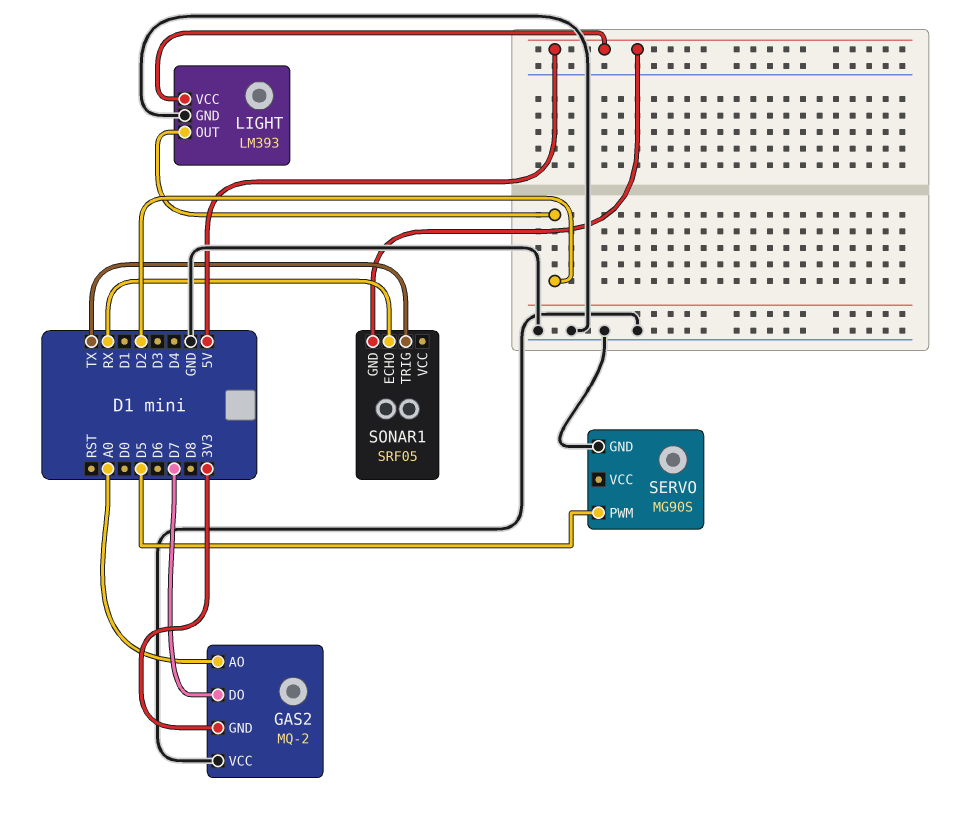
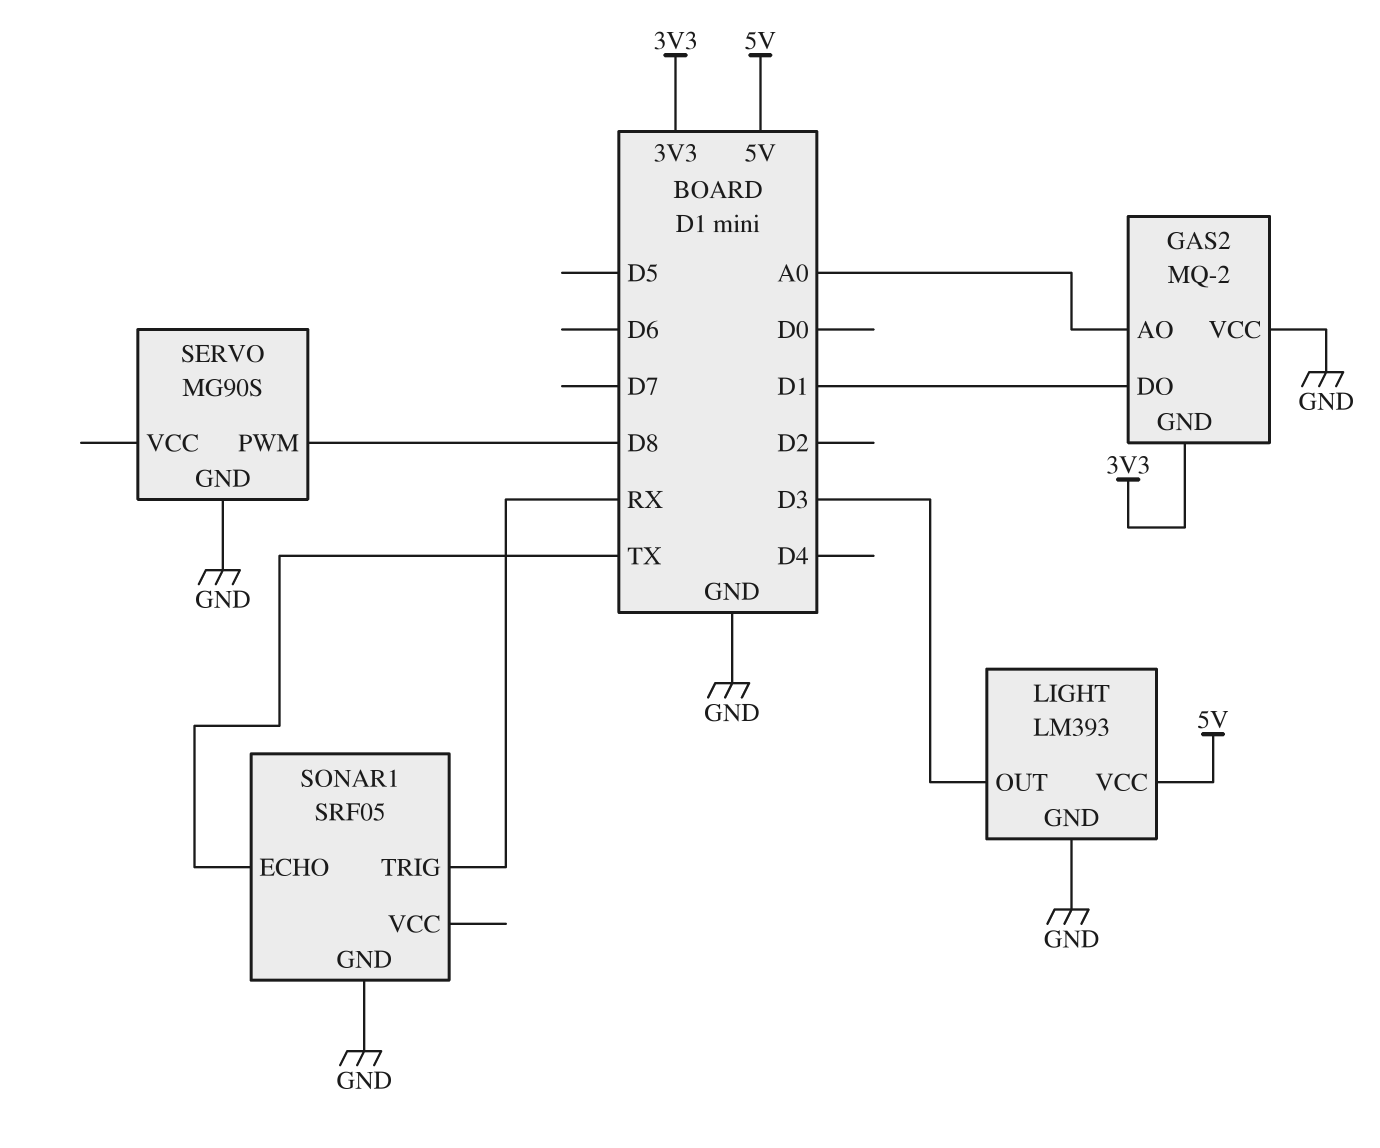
GAS2 pin DO: D7 -> D1
LIGHT pin OUT: D2 -> D3
SERVO pin PWM: D5 -> D8
SONAR1 pin ECHO: RX -> TX
SONAR1 pin GND: 5V -> GND
SONAR1 pin TRIG: TX -> RX

